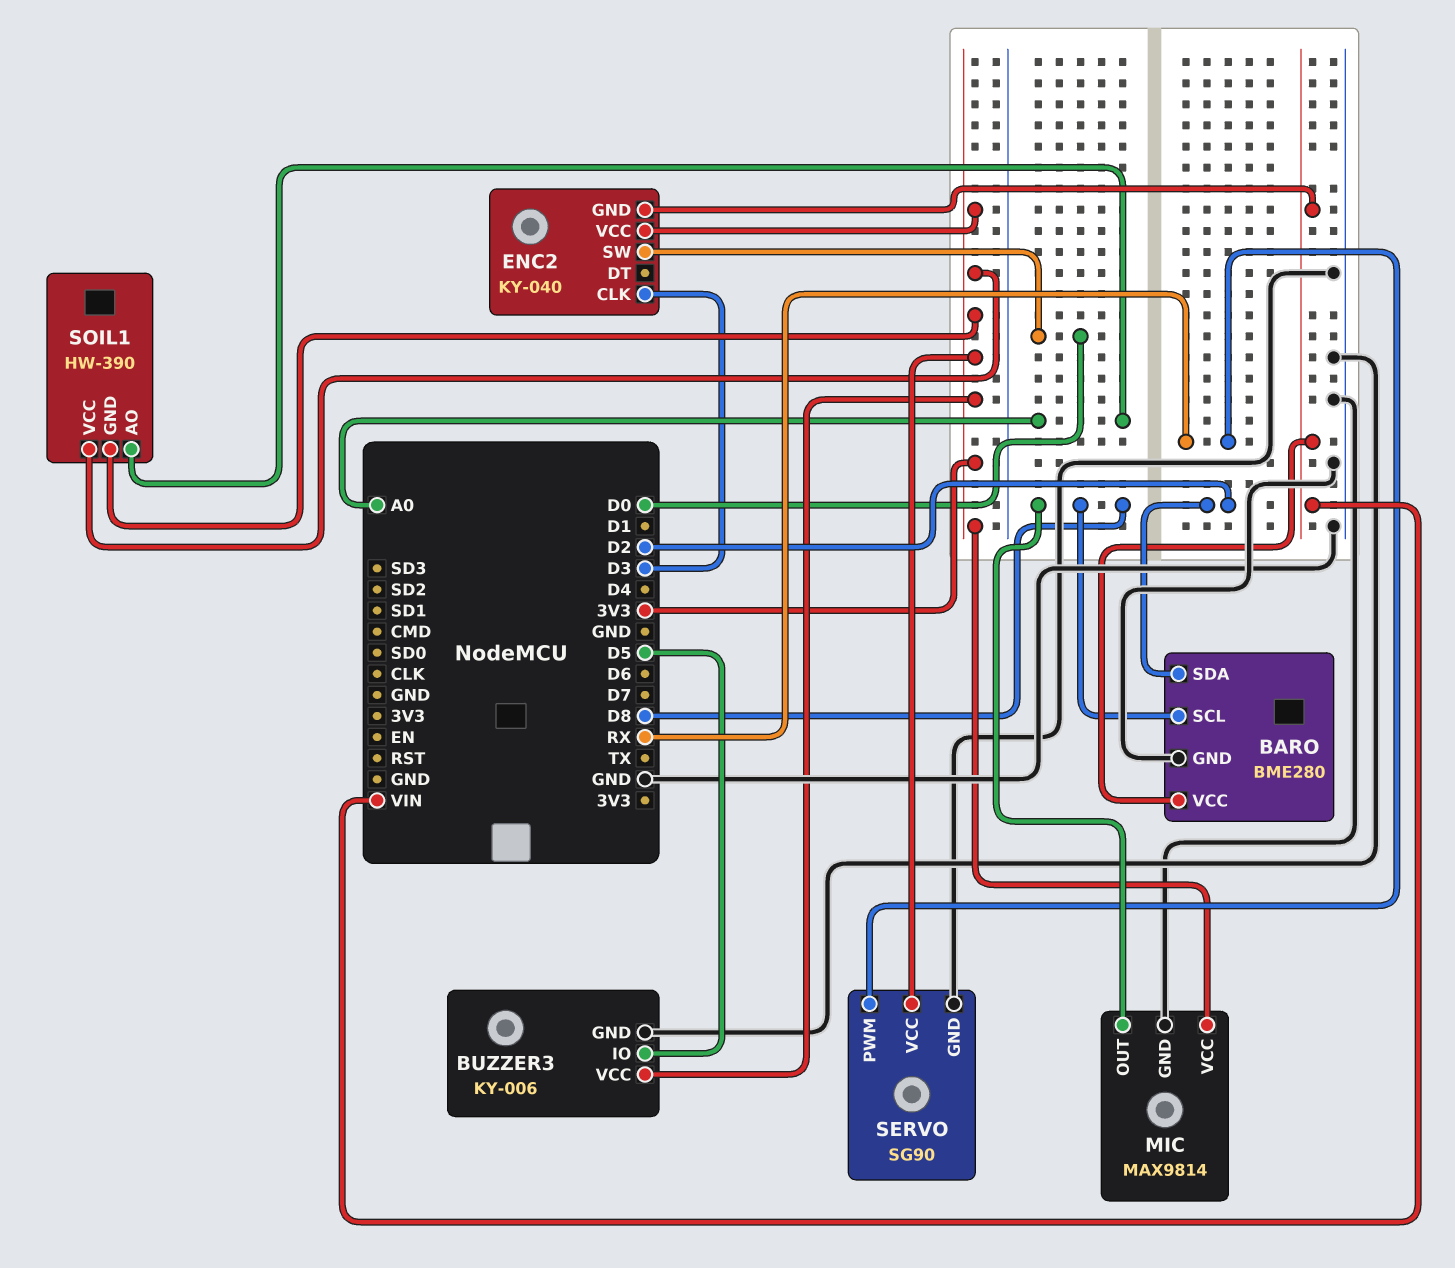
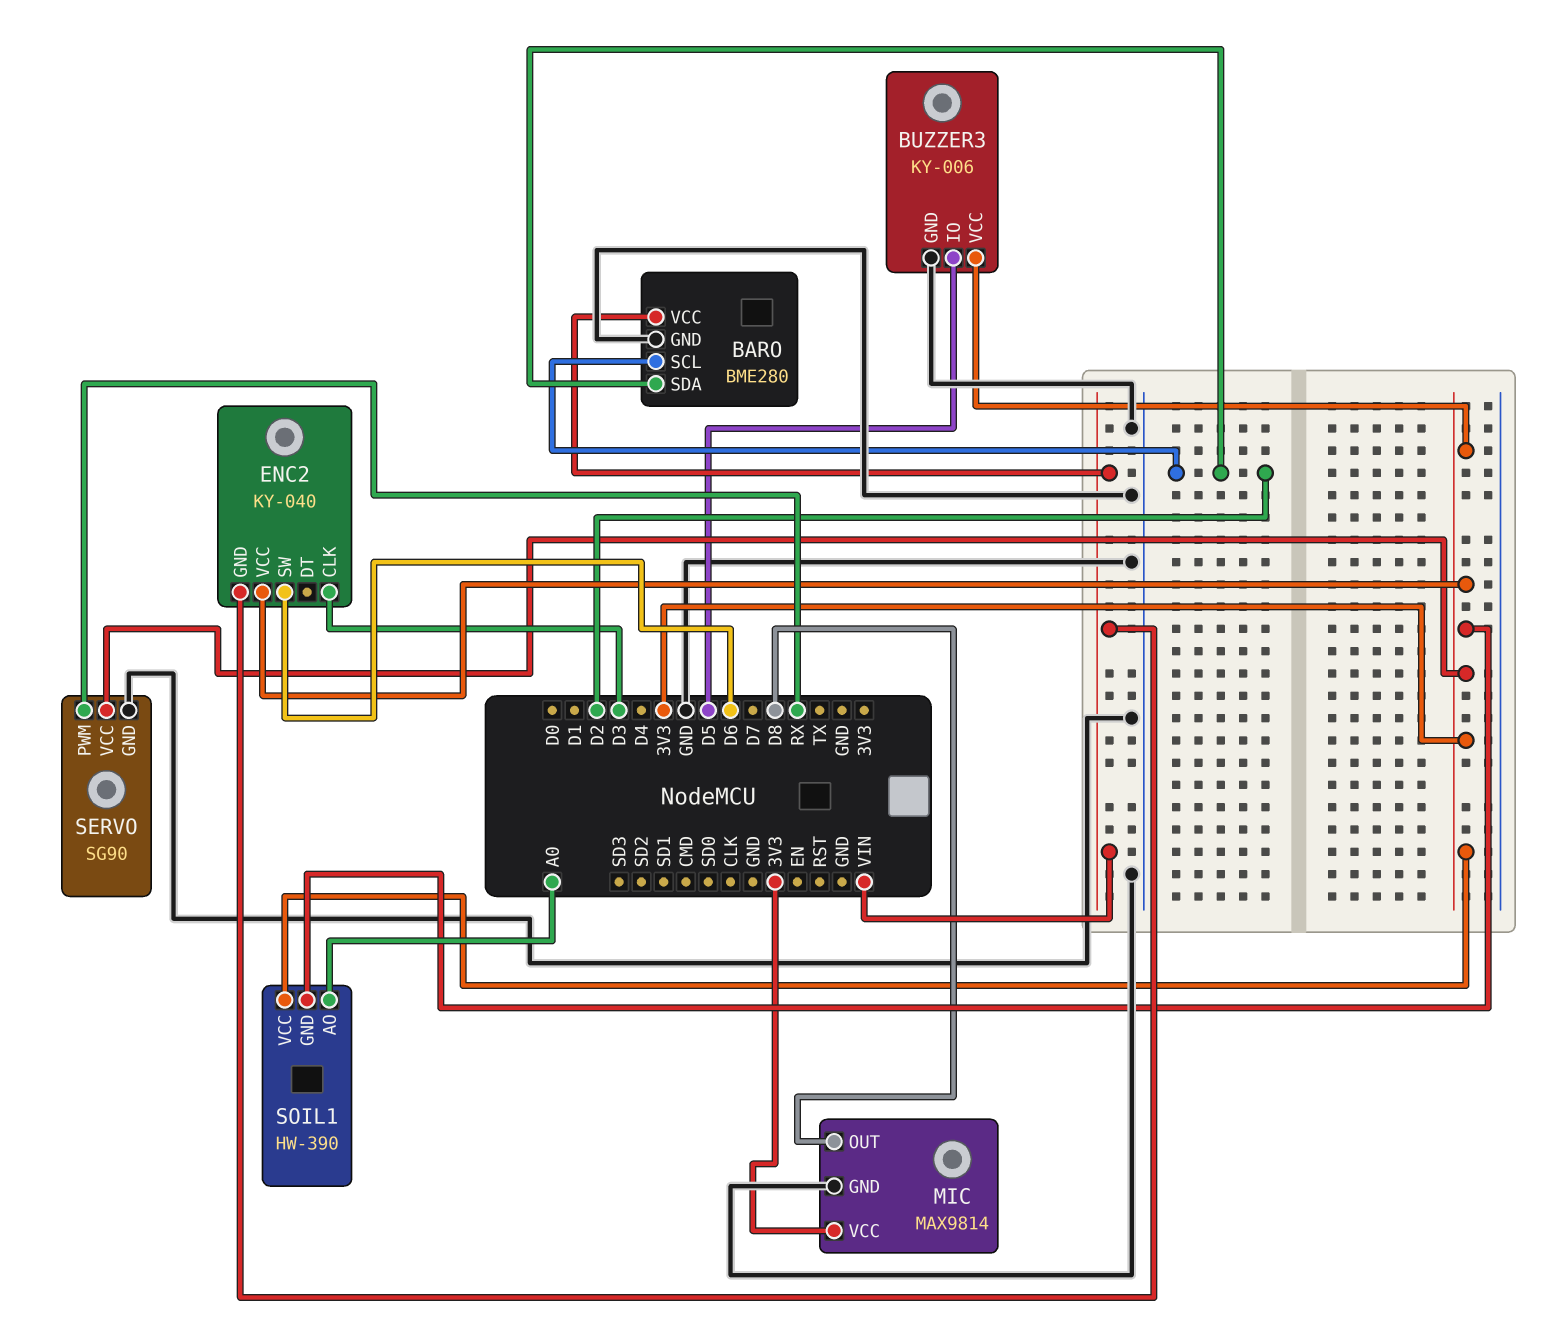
BARO pin SCL: D8 -> D2
ENC2 pin SW: D0 -> D6

